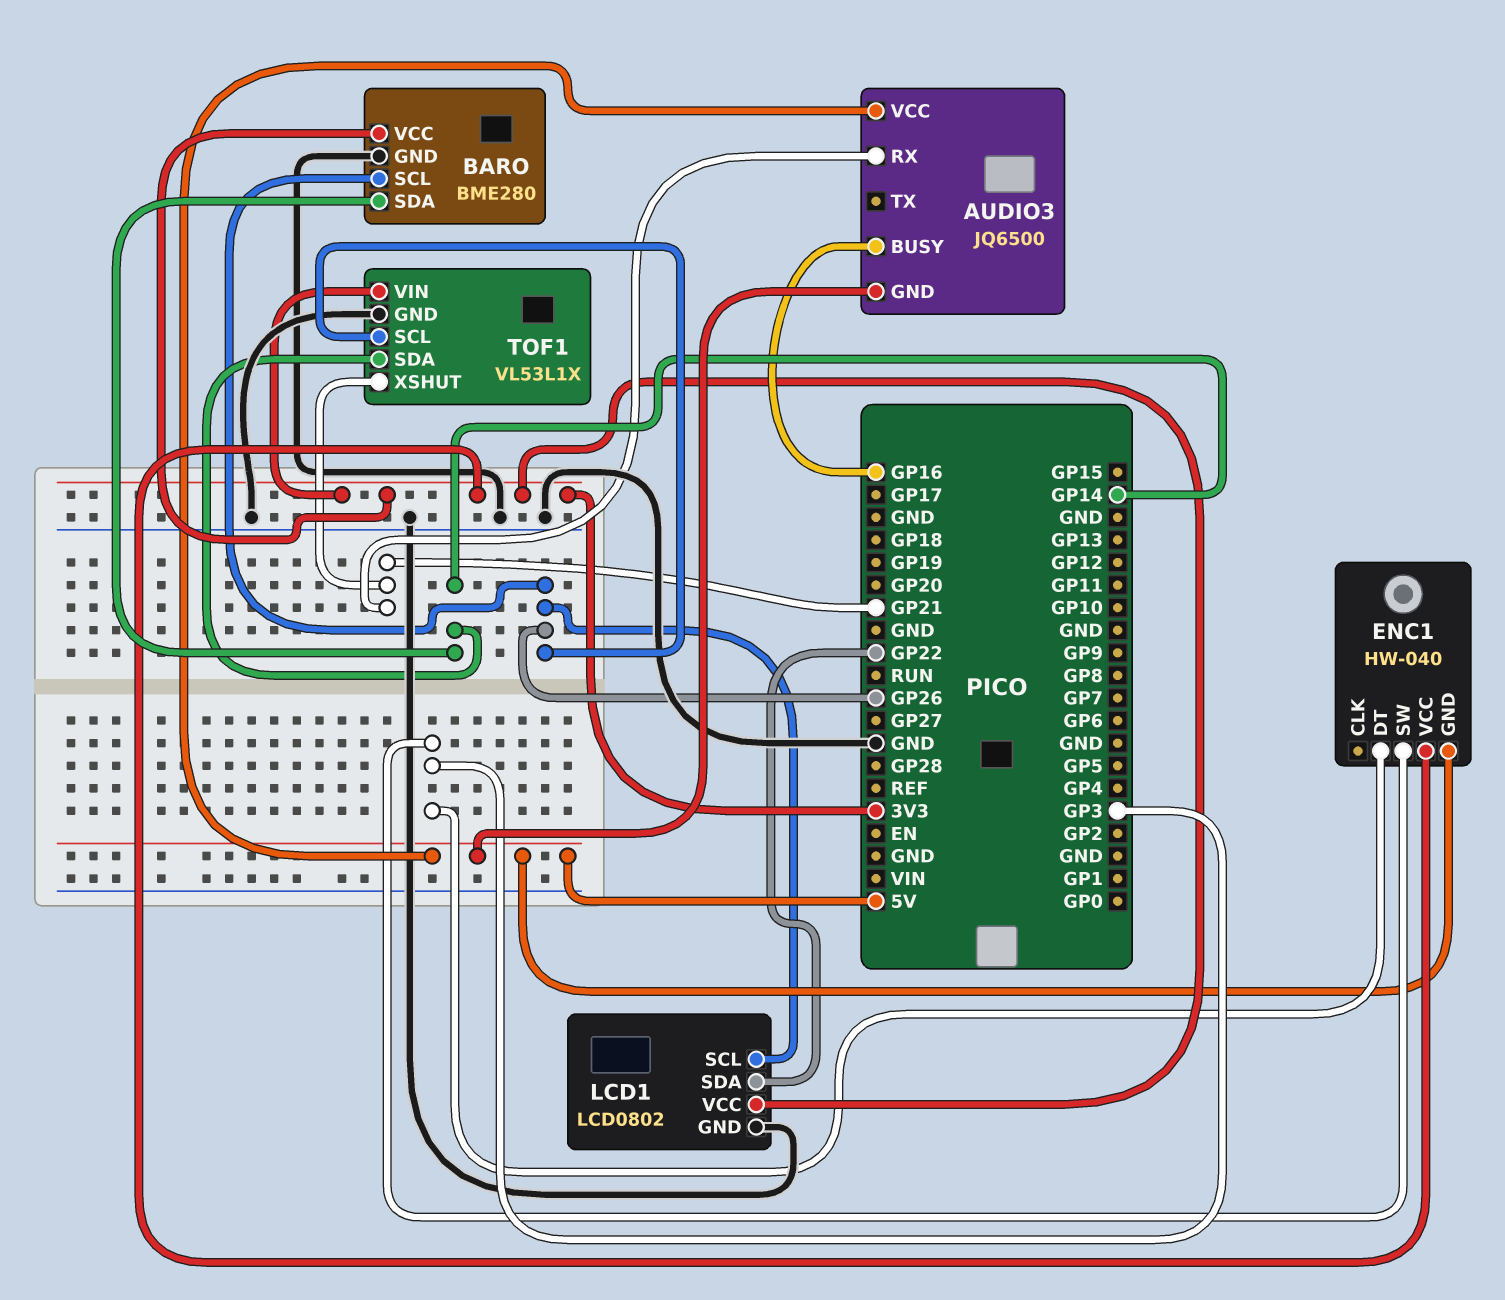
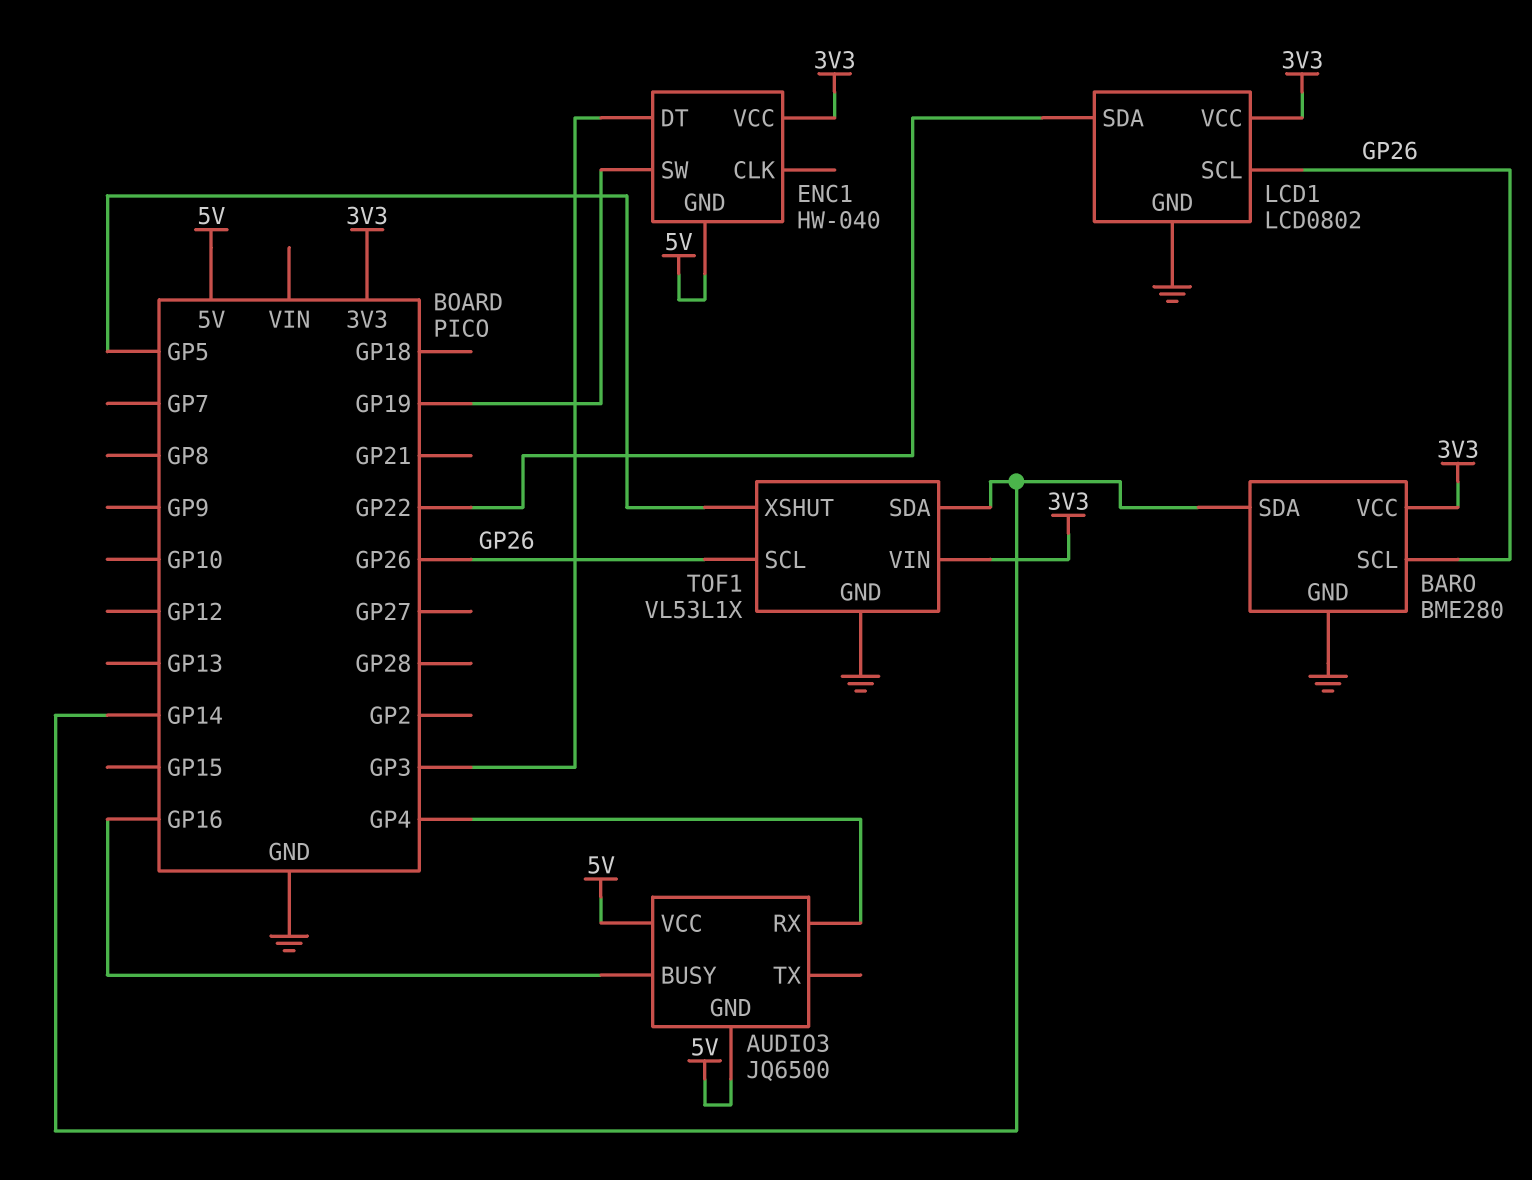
AUDIO3 pin RX: GP21 -> GP4
ENC1 pin SW: GP3 -> GP19
TOF1 pin XSHUT: GP21 -> GP5

